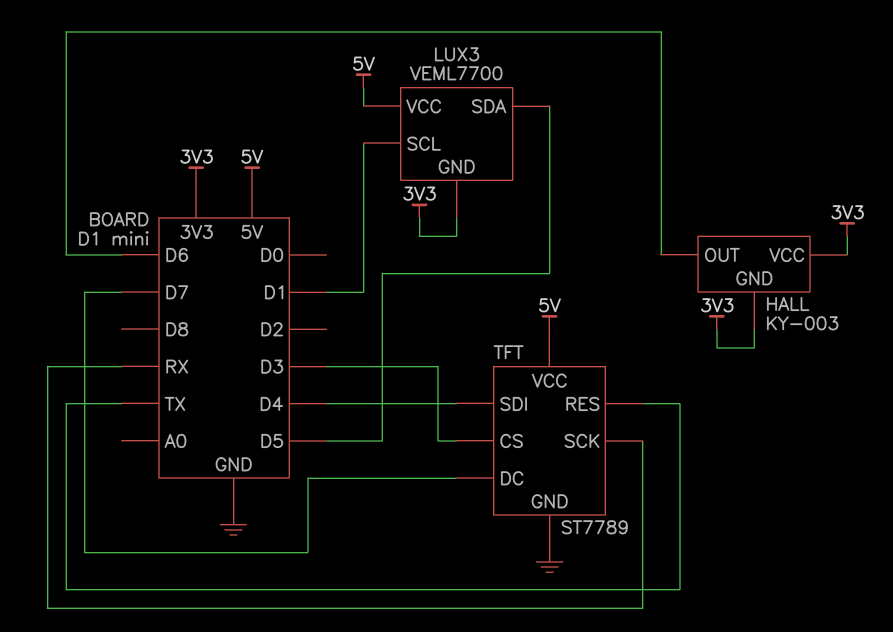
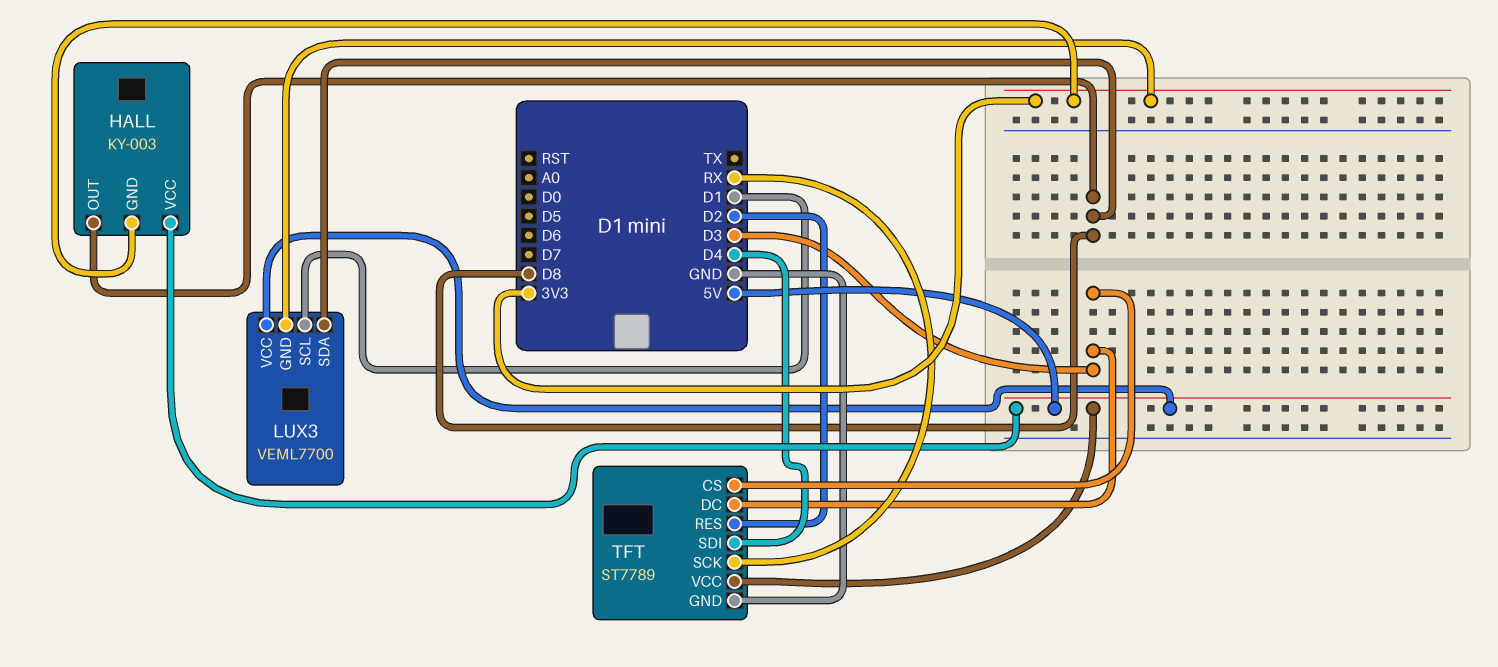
HALL pin OUT: D6 -> D8
HALL pin VCC: 3V3 -> 5V
LUX3 pin SDA: D5 -> D8
TFT pin DC: D7 -> D3
TFT pin RES: TX -> D2

